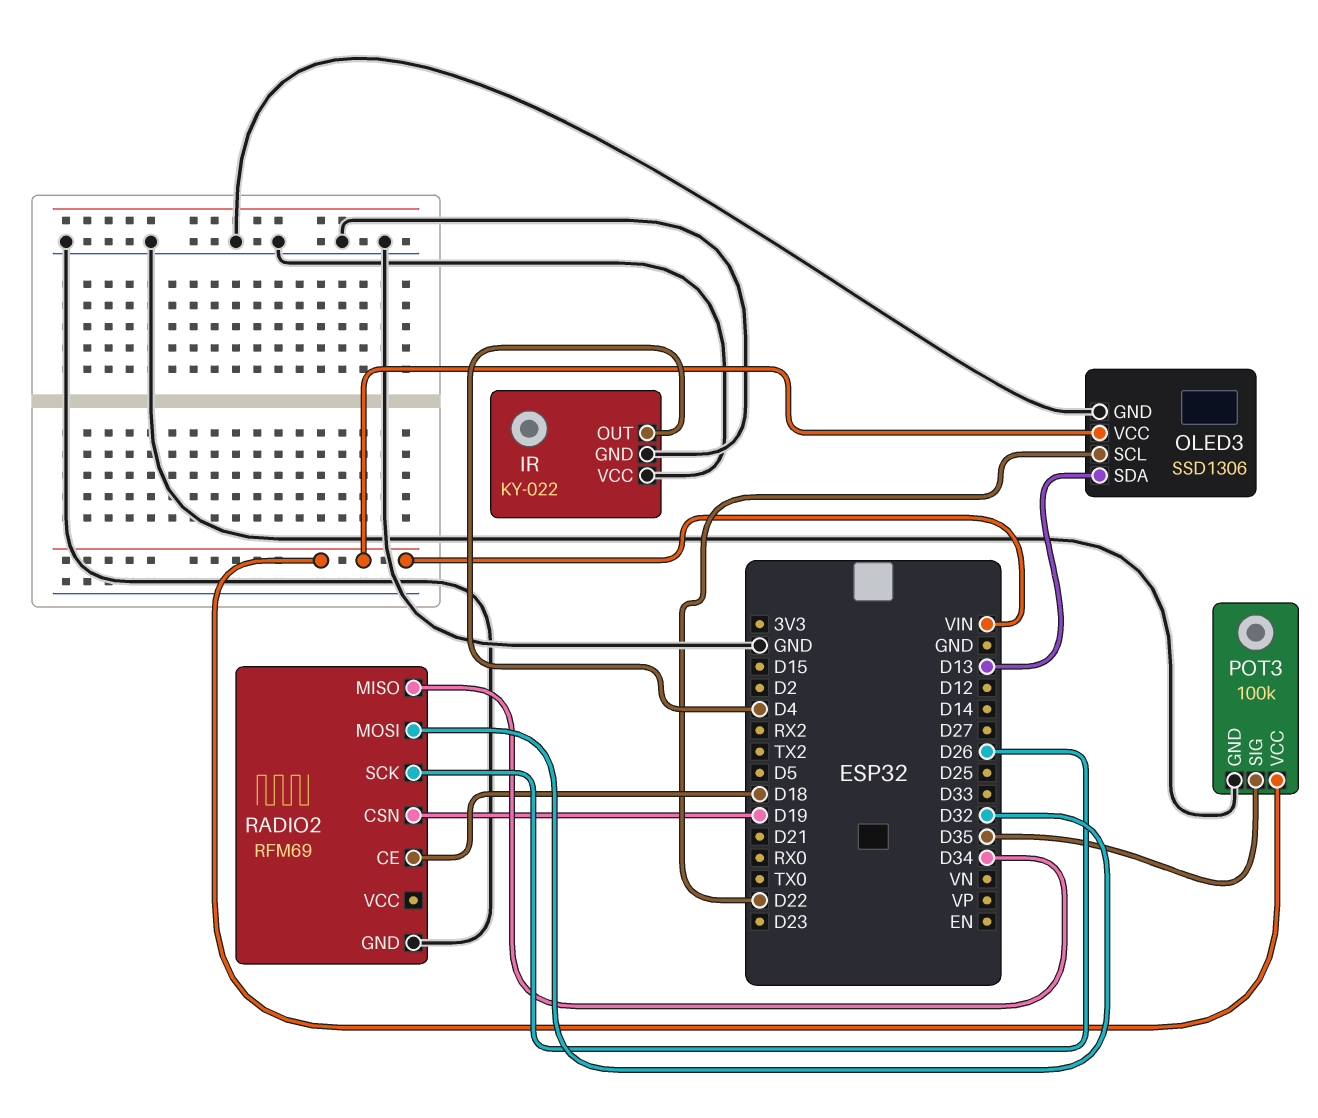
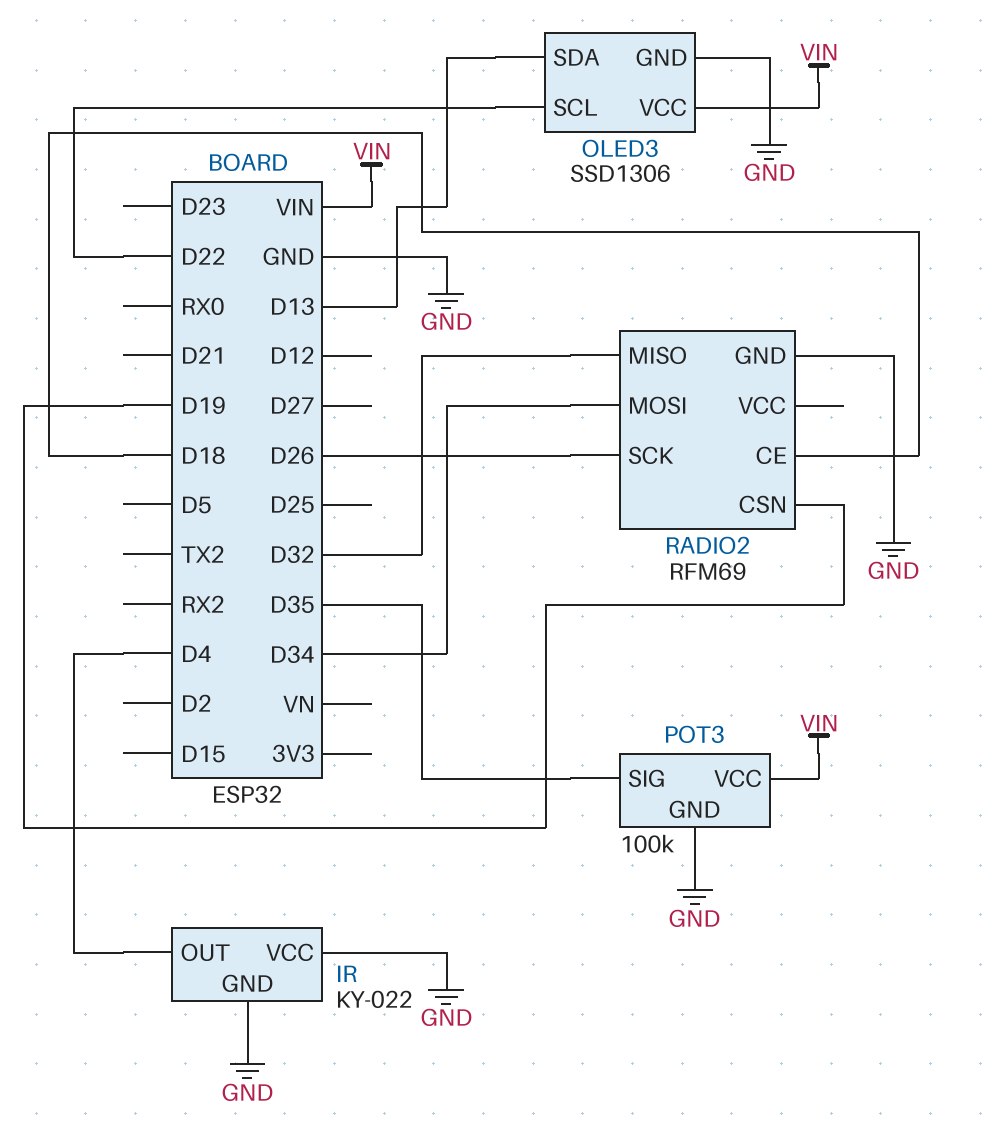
RADIO2 pin MISO: D34 -> D32
RADIO2 pin MOSI: D32 -> D34

